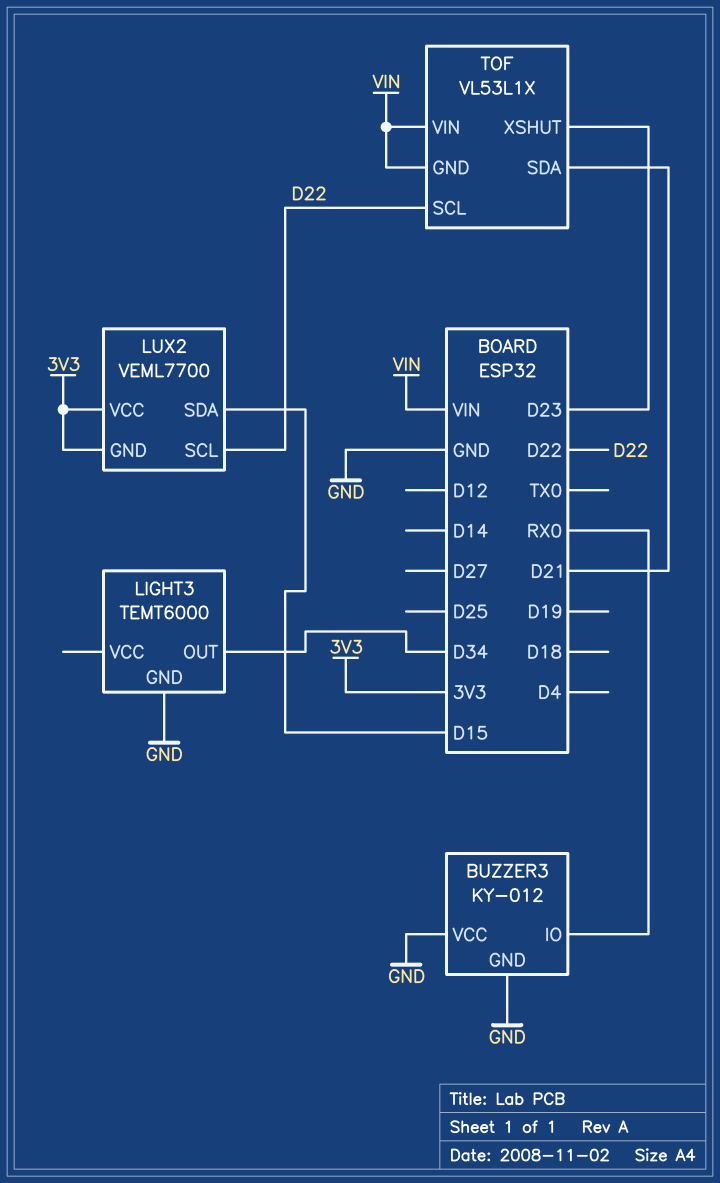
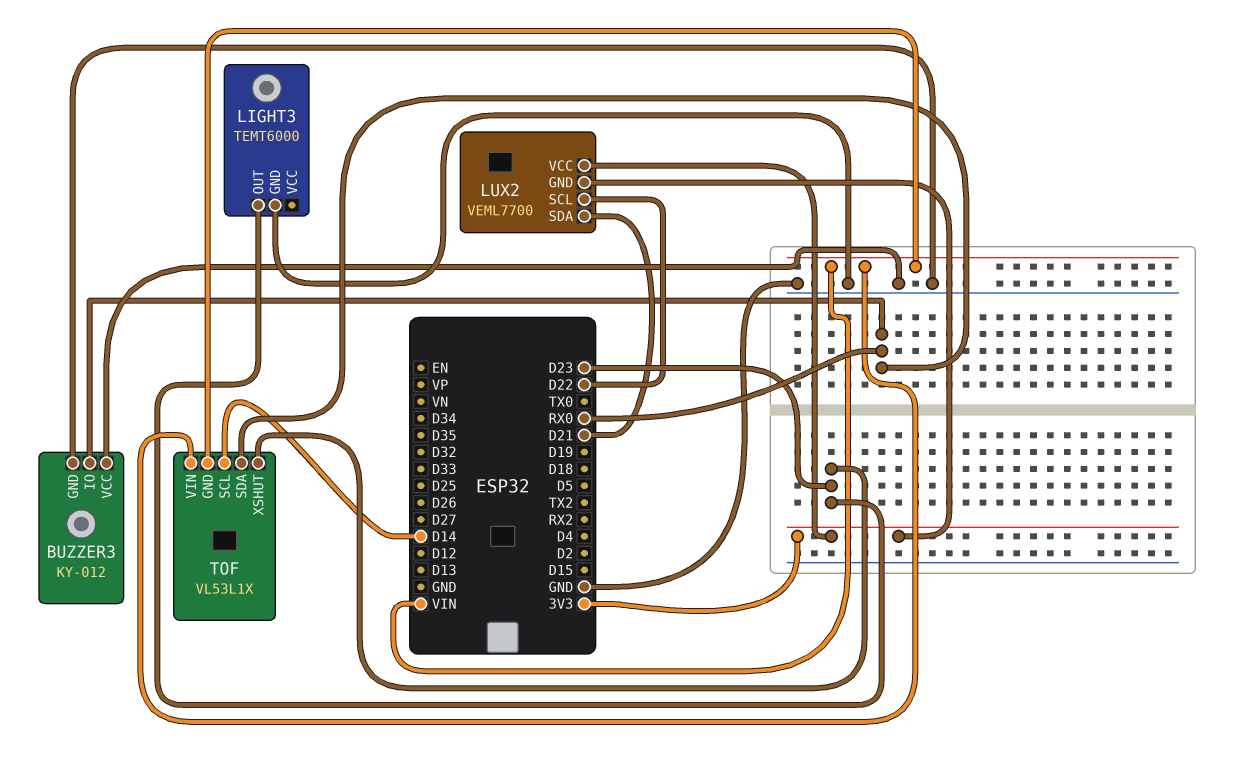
LIGHT3 pin OUT: D34 -> D23
LUX2 pin SDA: D15 -> D21
TOF pin SCL: D22 -> D14
TOF pin SDA: D21 -> RX0

